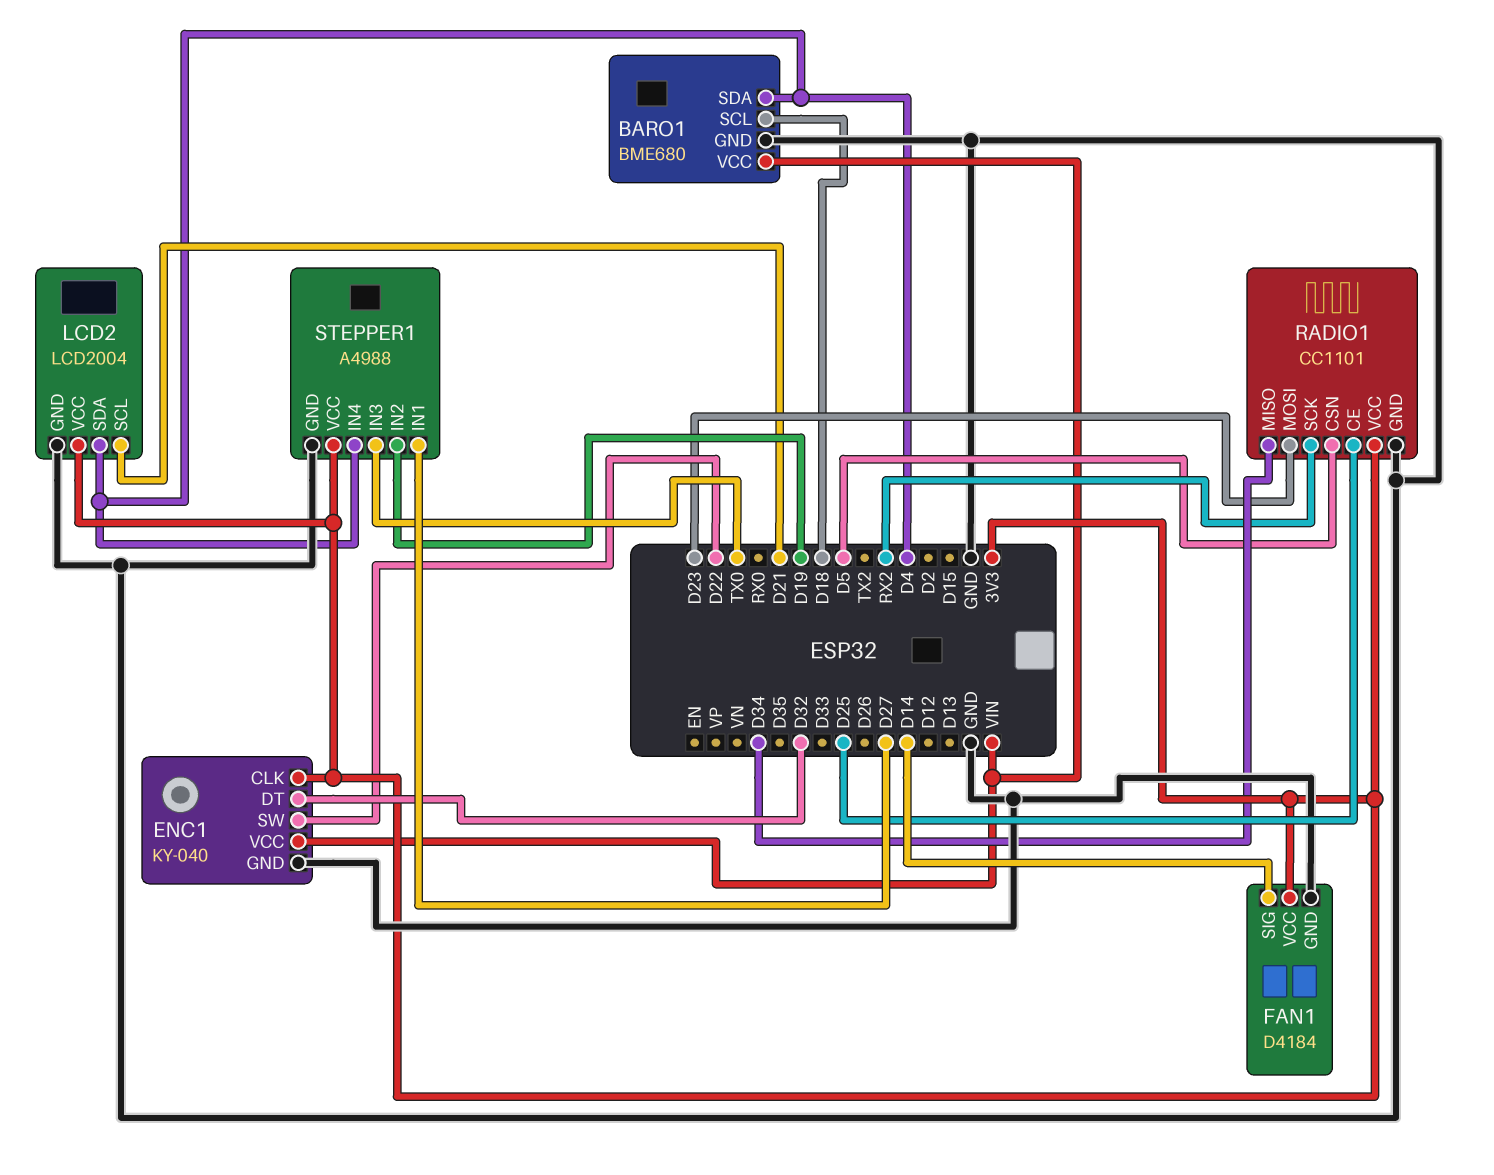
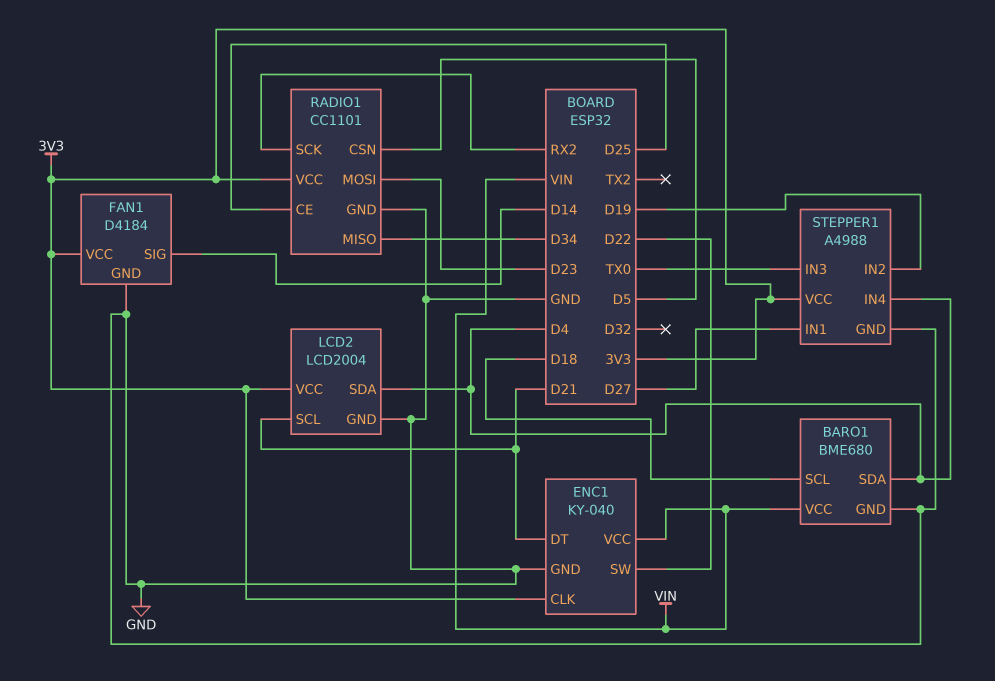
ENC1 pin DT: D32 -> D21

